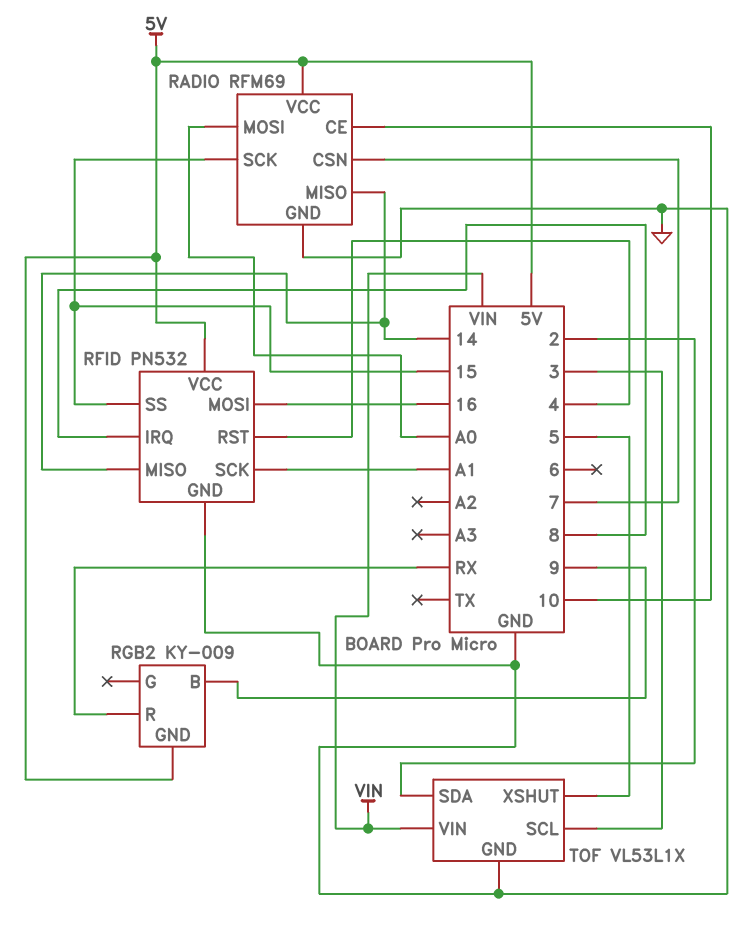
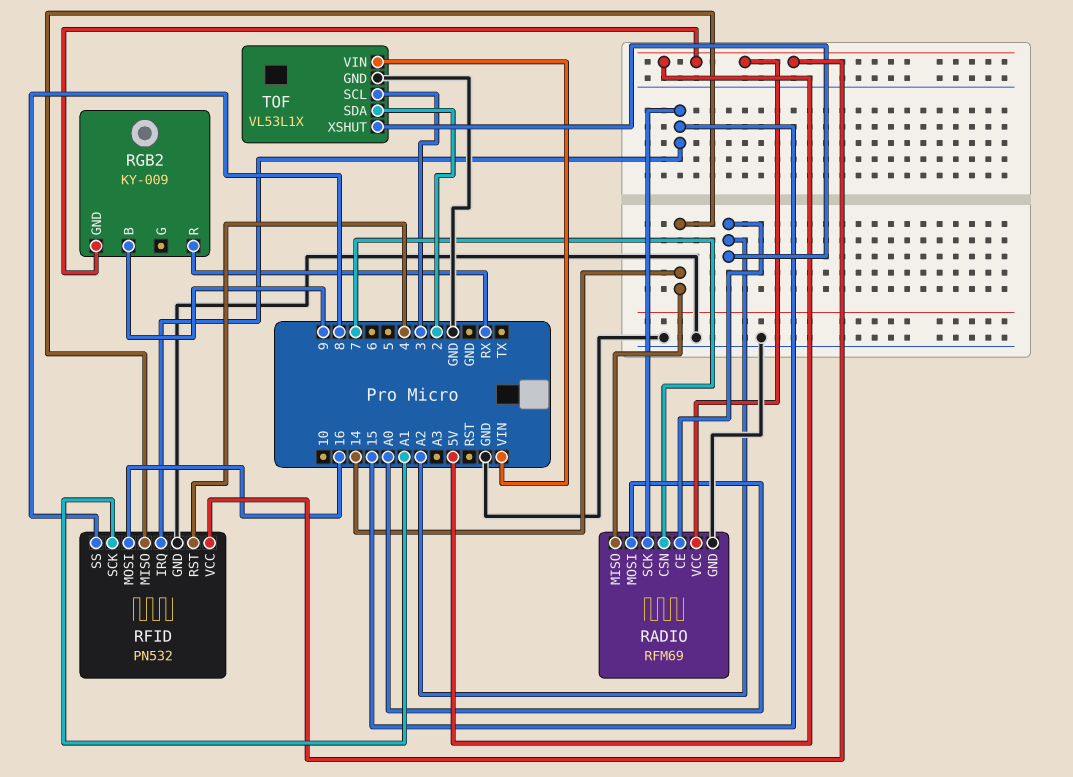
RADIO pin CE: 10 -> A2
RFID pin IRQ: 8 -> 15
RFID pin SS: 15 -> 8
TOF pin XSHUT: 5 -> A2

